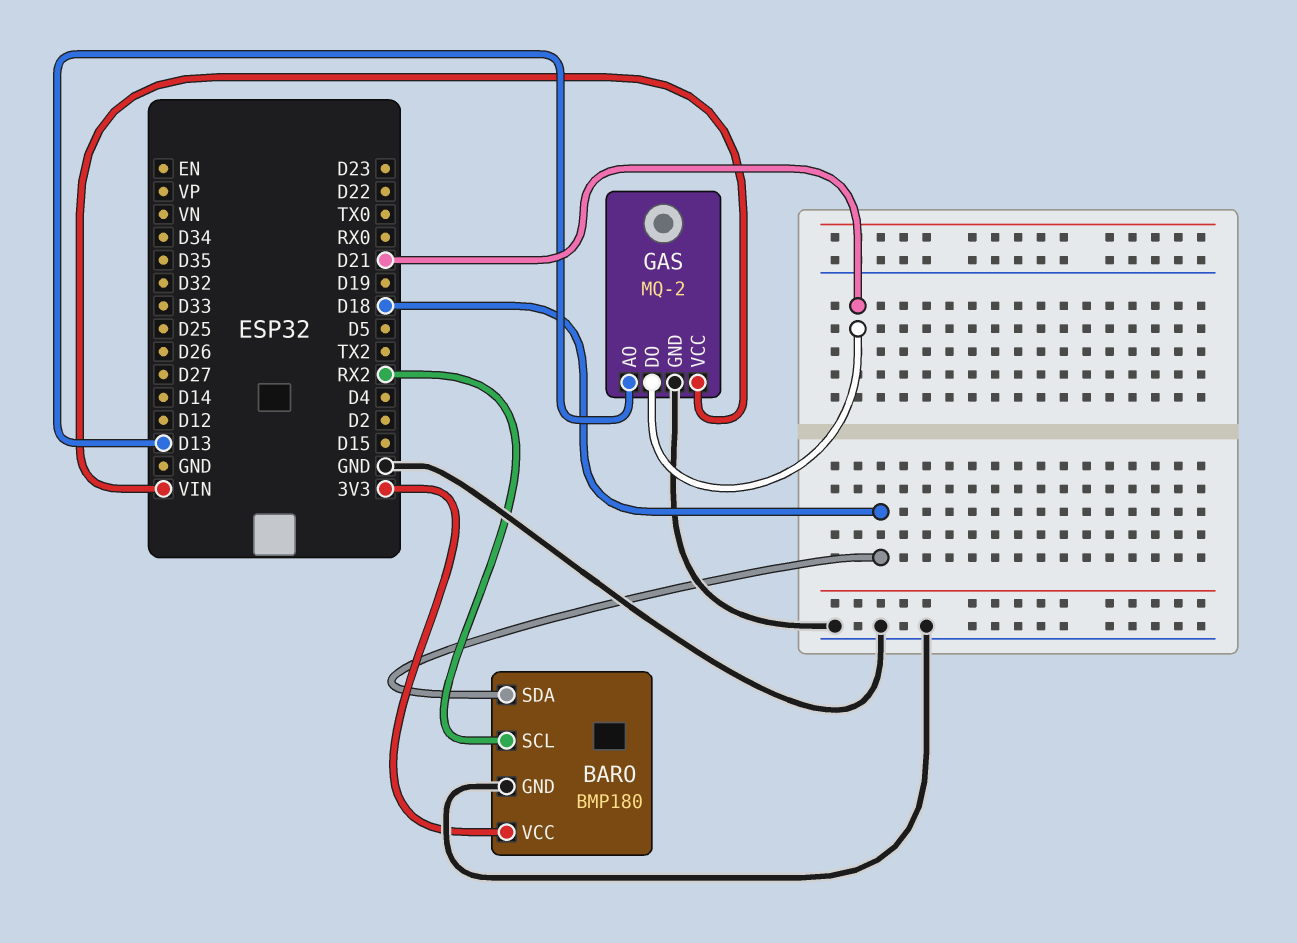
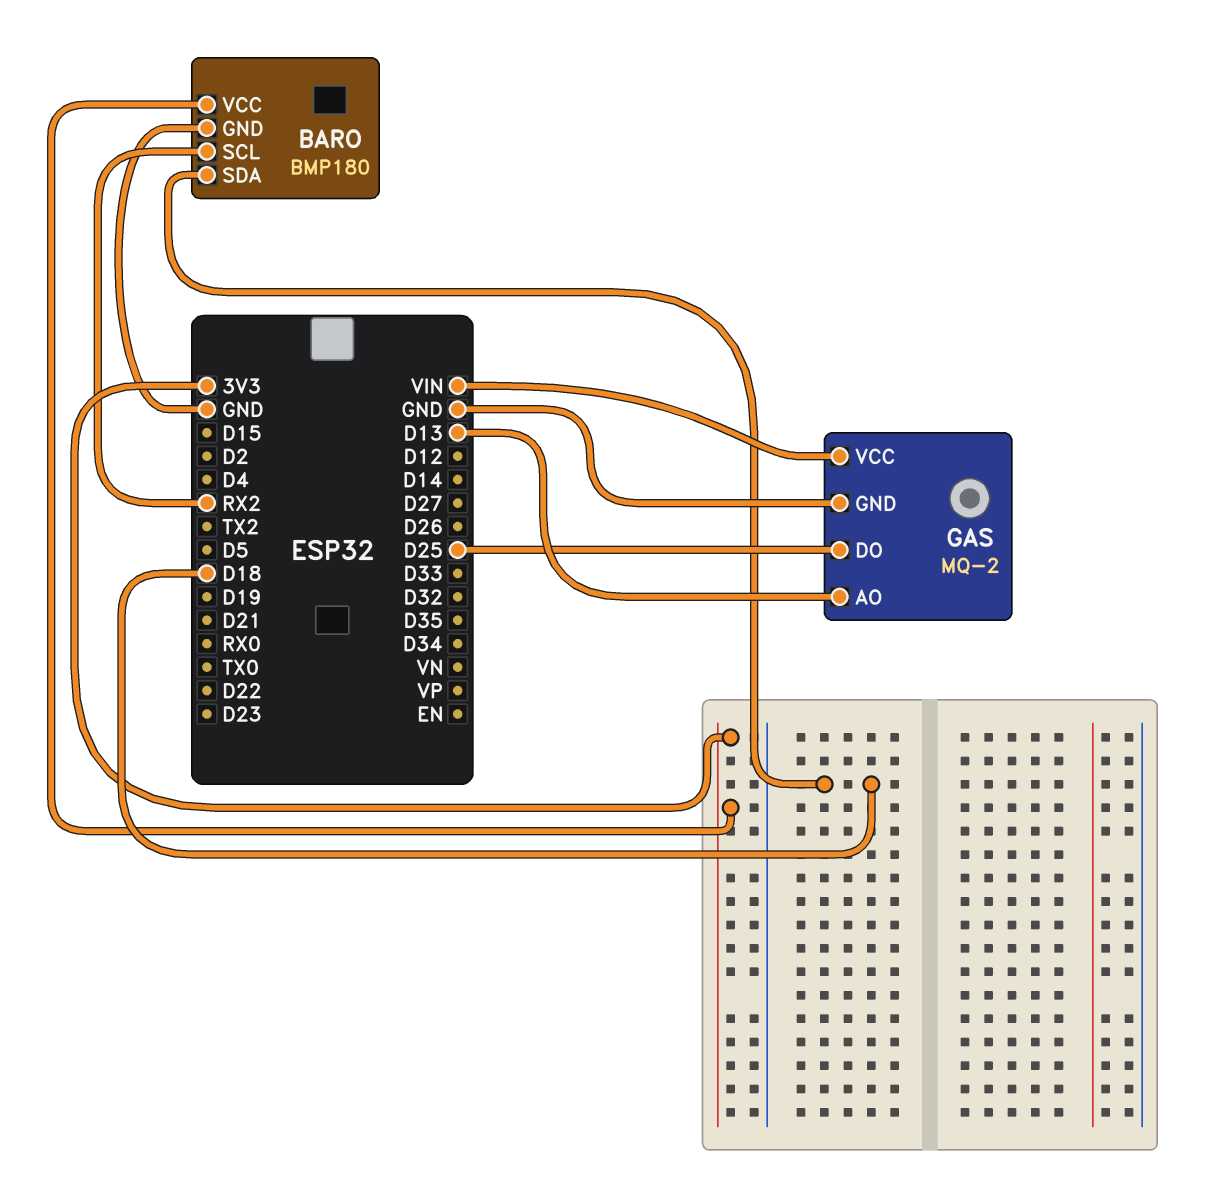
GAS pin DO: D21 -> D25

